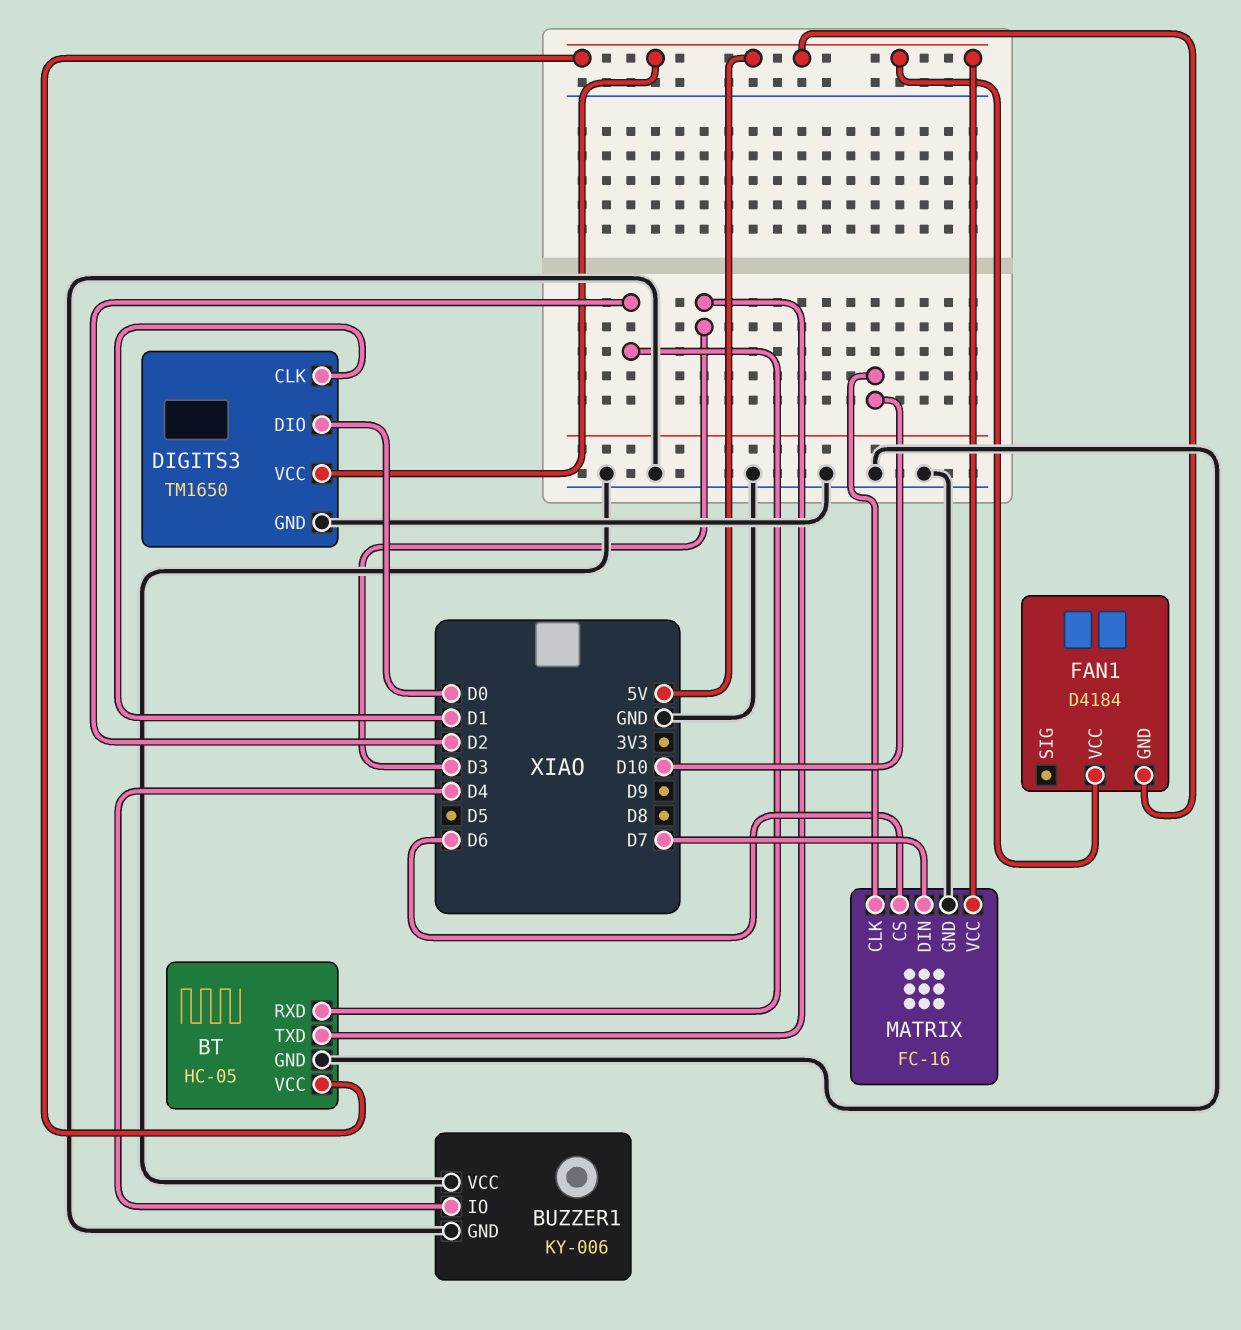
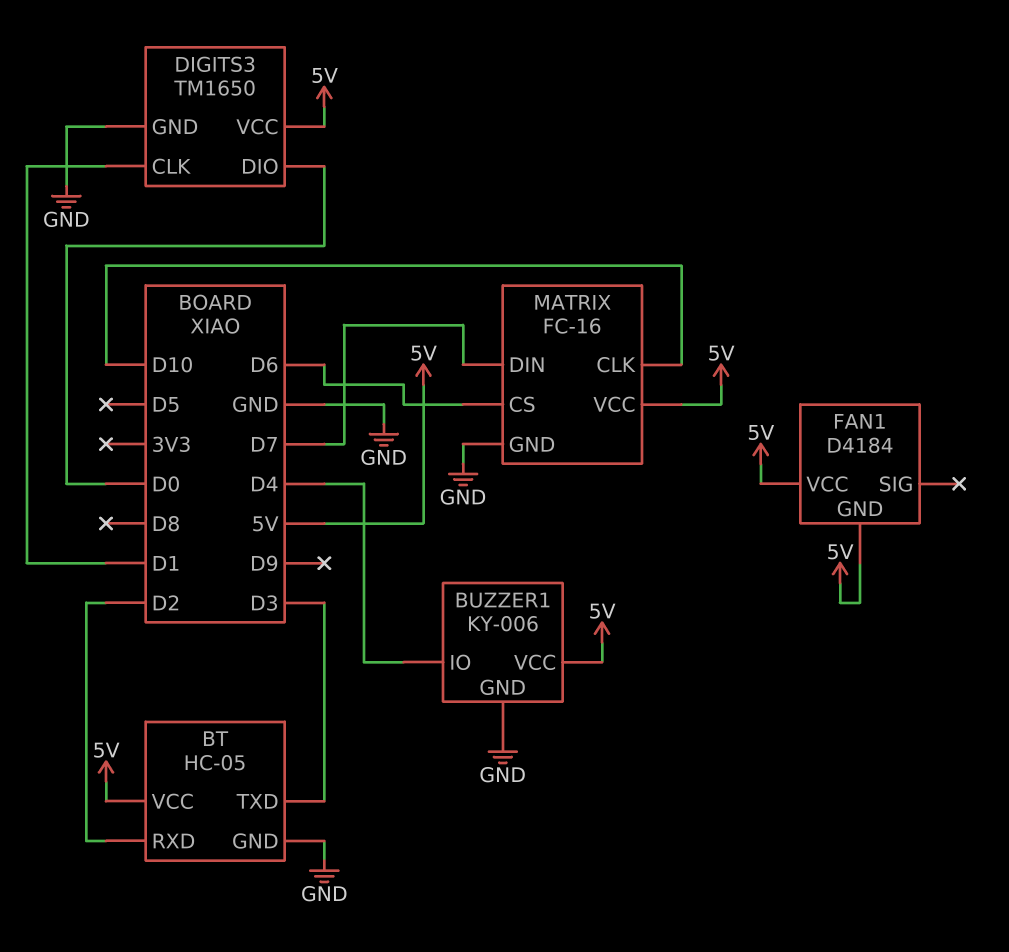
BUZZER1 pin VCC: GND -> 5V

